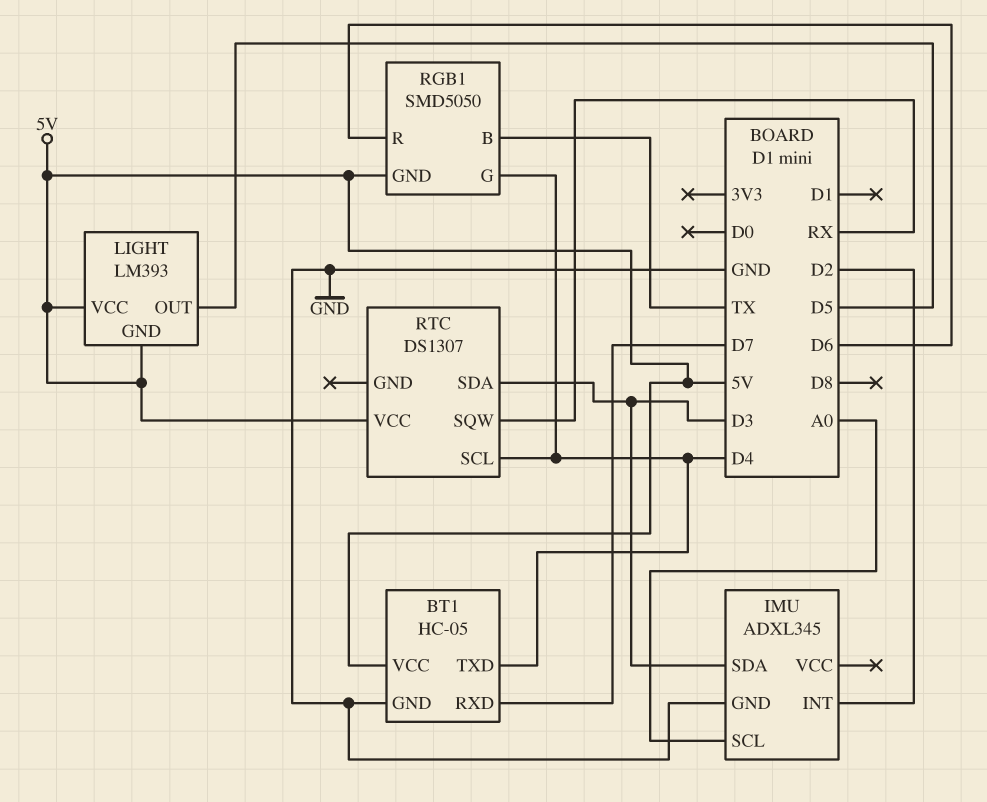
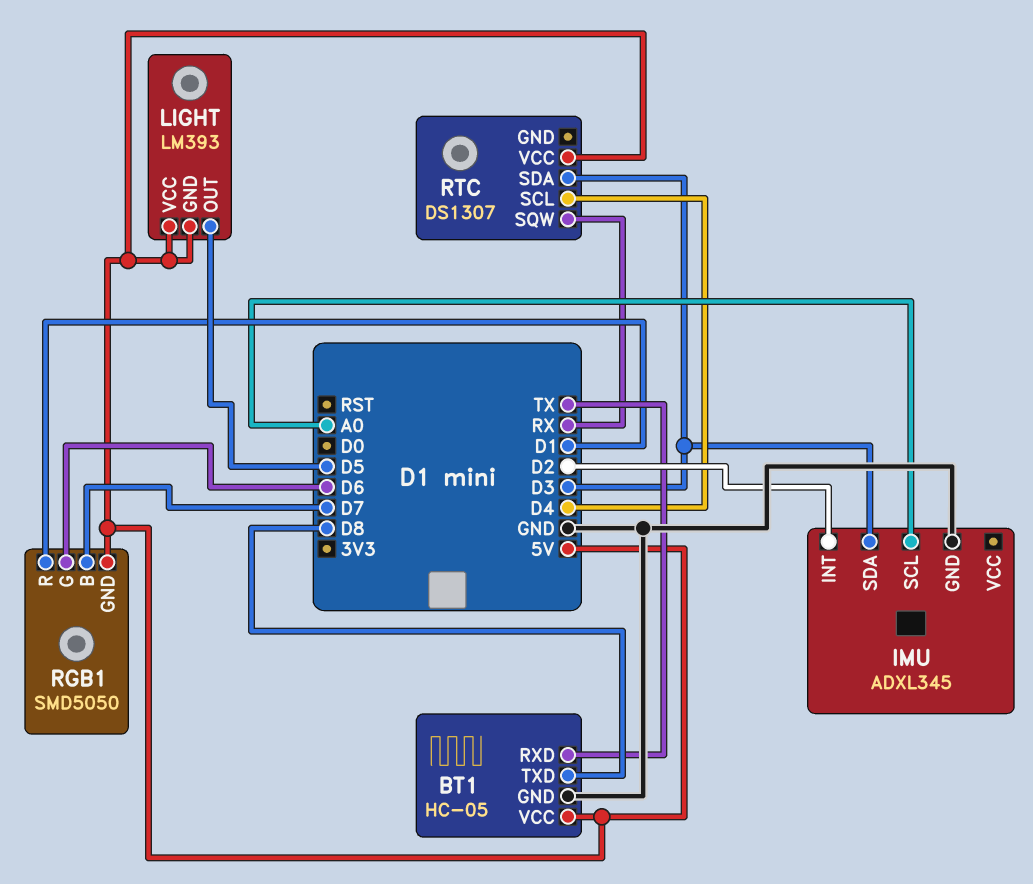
BT1 pin RXD: D7 -> TX
BT1 pin TXD: D4 -> D8
RGB1 pin B: TX -> D7
RGB1 pin G: D4 -> D6
RGB1 pin R: D6 -> D1

